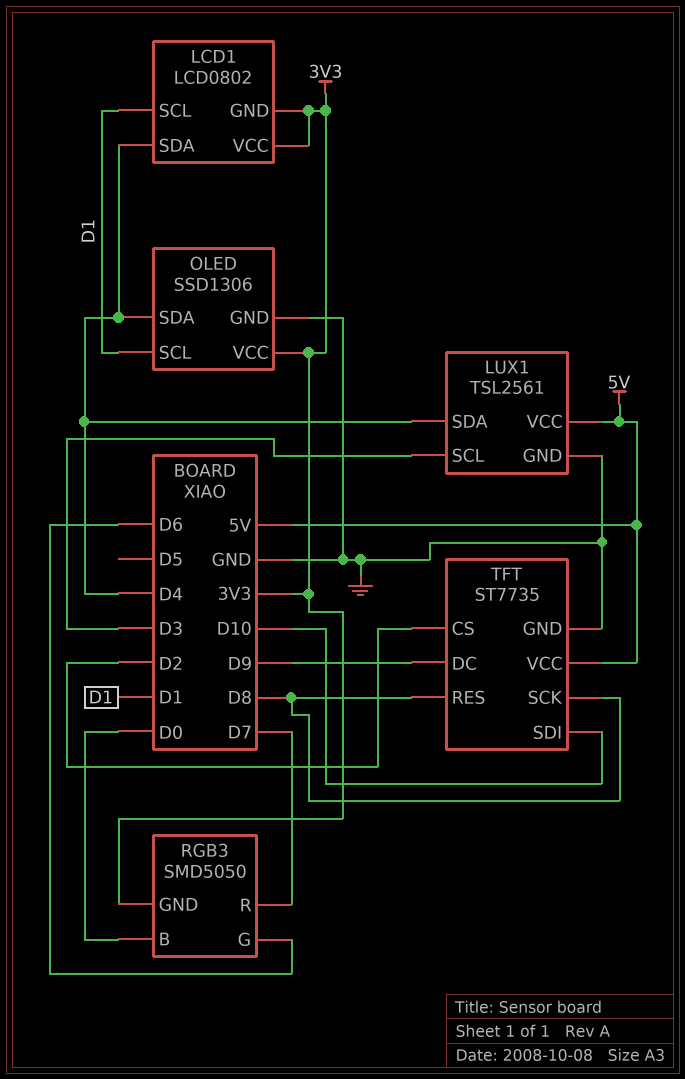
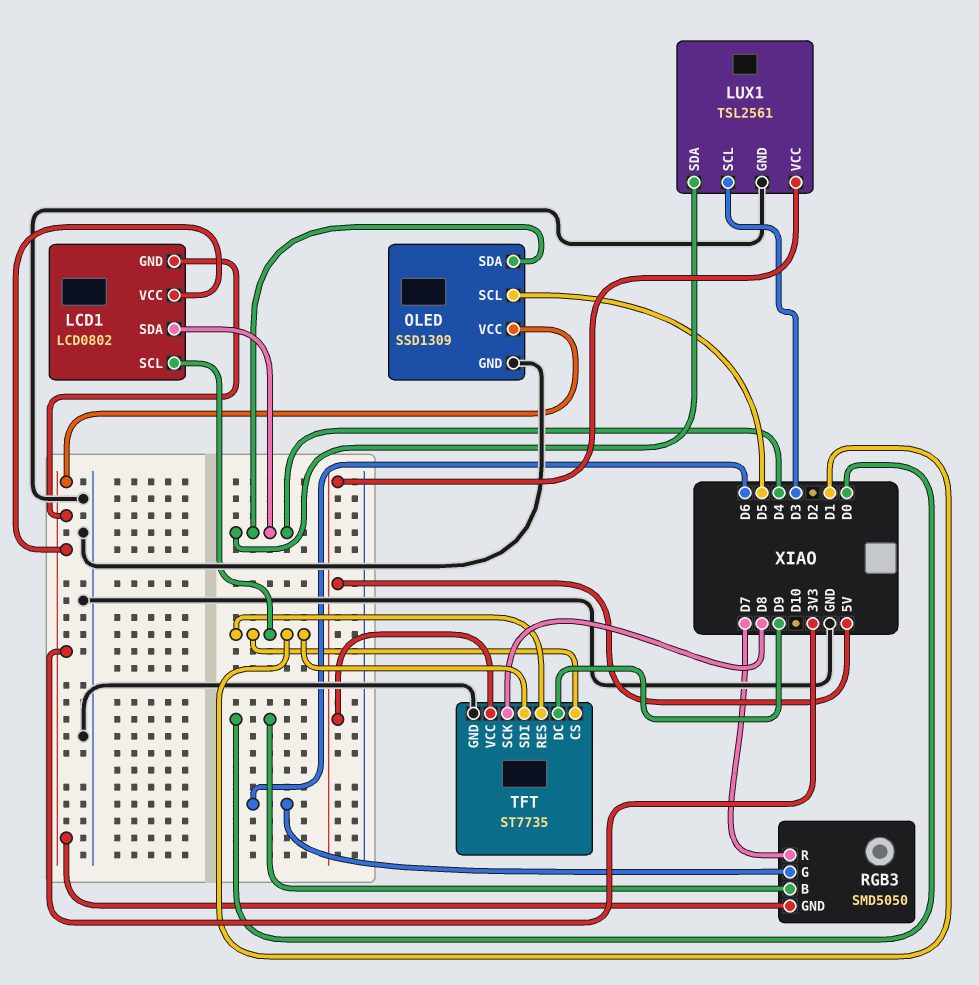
OLED: SSD1306 -> SSD1309
OLED pin SCL: D1 -> D5
TFT pin CS: D2 -> D1
TFT pin RES: D8 -> D1
TFT pin SDI: D10 -> D1

